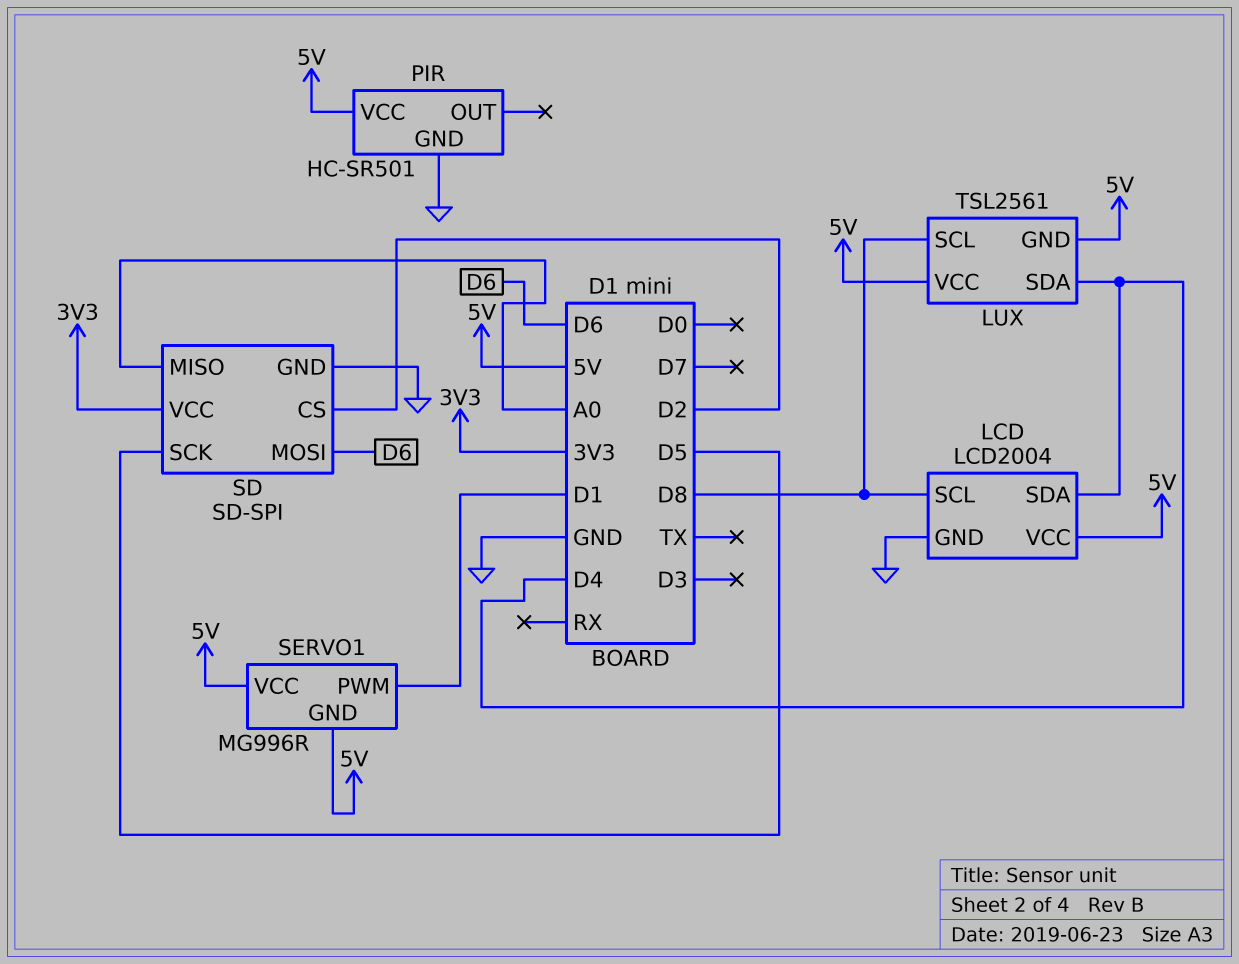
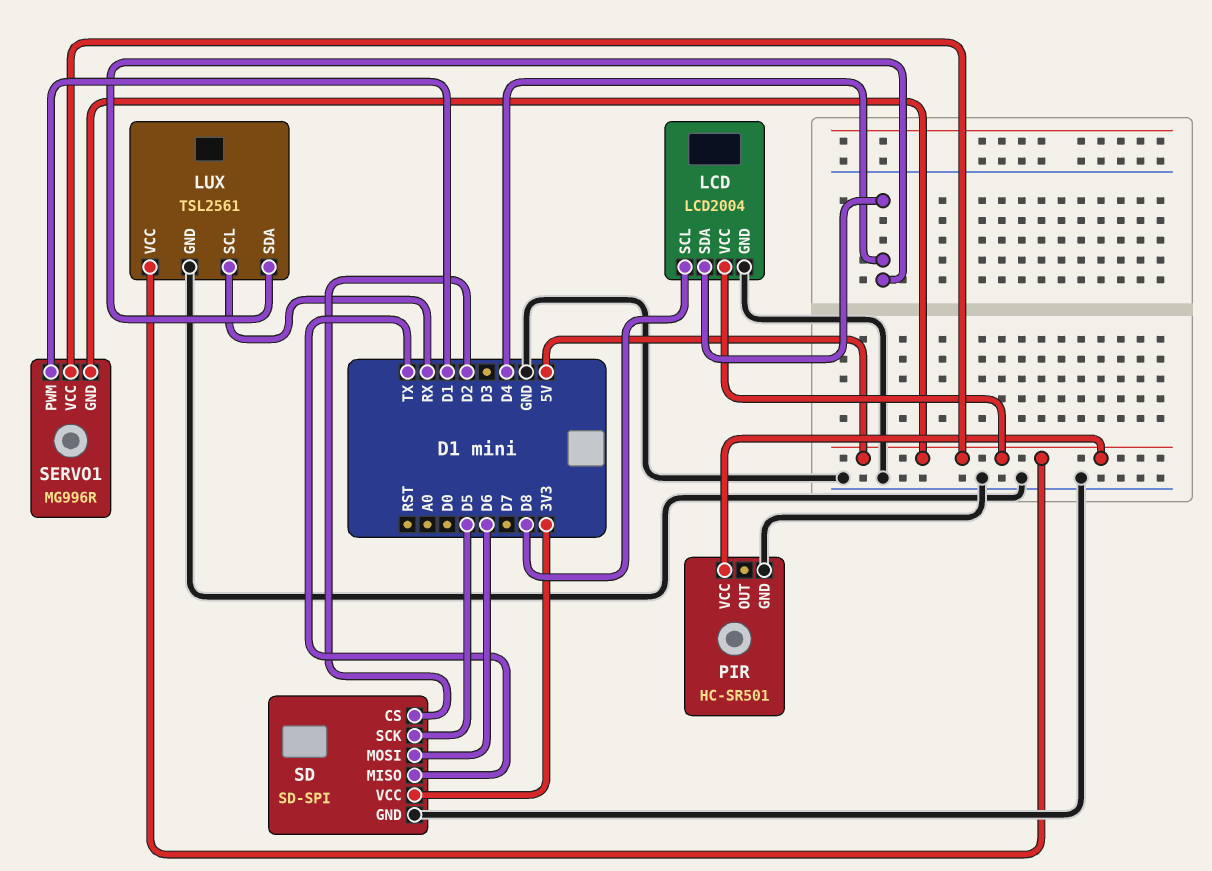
LUX pin GND: 5V -> GND
LUX pin SCL: D8 -> RX
SD pin MISO: A0 -> TX

